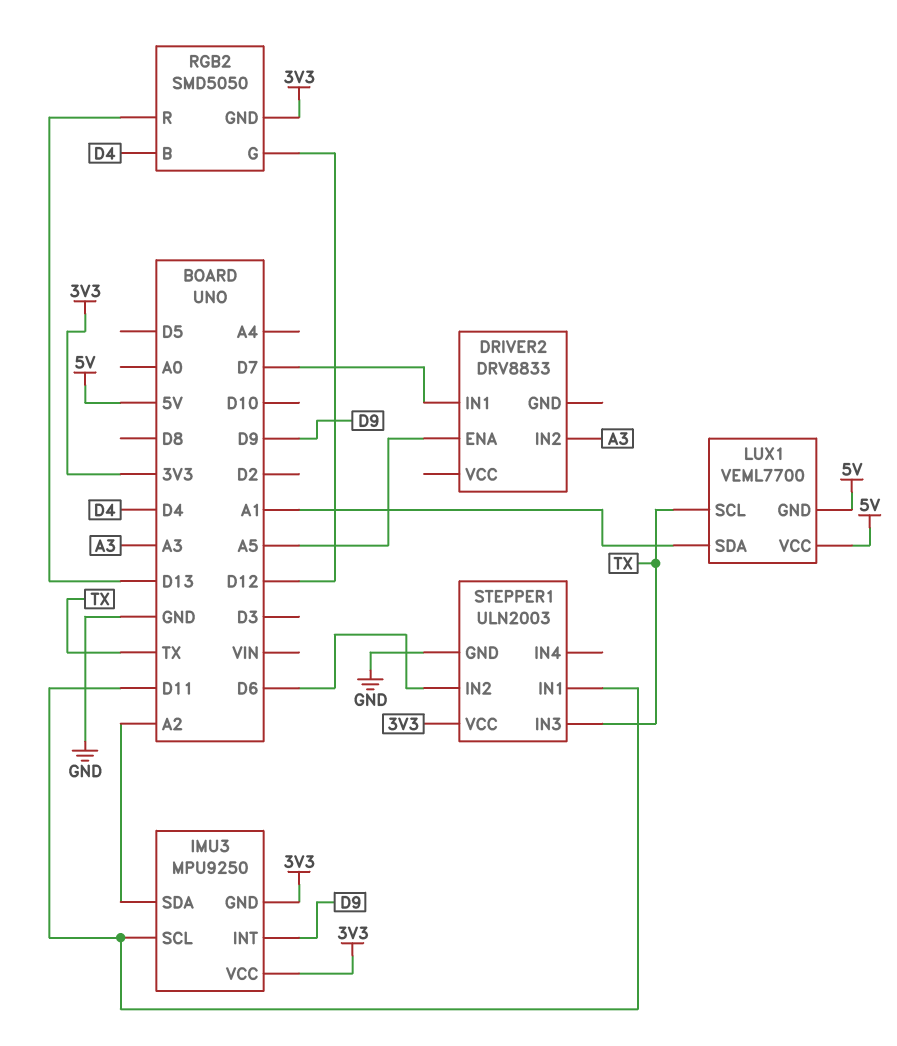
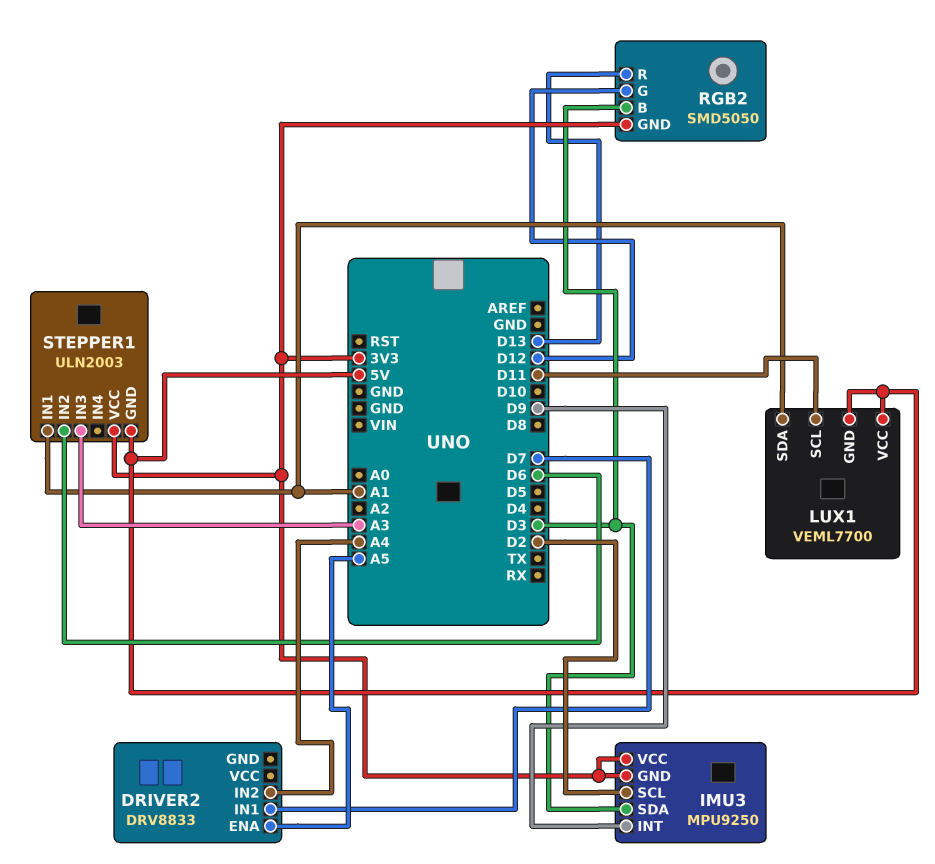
DRIVER2 pin IN2: A3 -> A4
IMU3 pin SCL: D11 -> D2
IMU3 pin SDA: A2 -> D3
LUX1 pin SCL: TX -> D11
RGB2 pin B: D4 -> D3
STEPPER1 pin GND: GND -> 5V
STEPPER1 pin IN1: D11 -> A1
STEPPER1 pin IN3: TX -> A3

